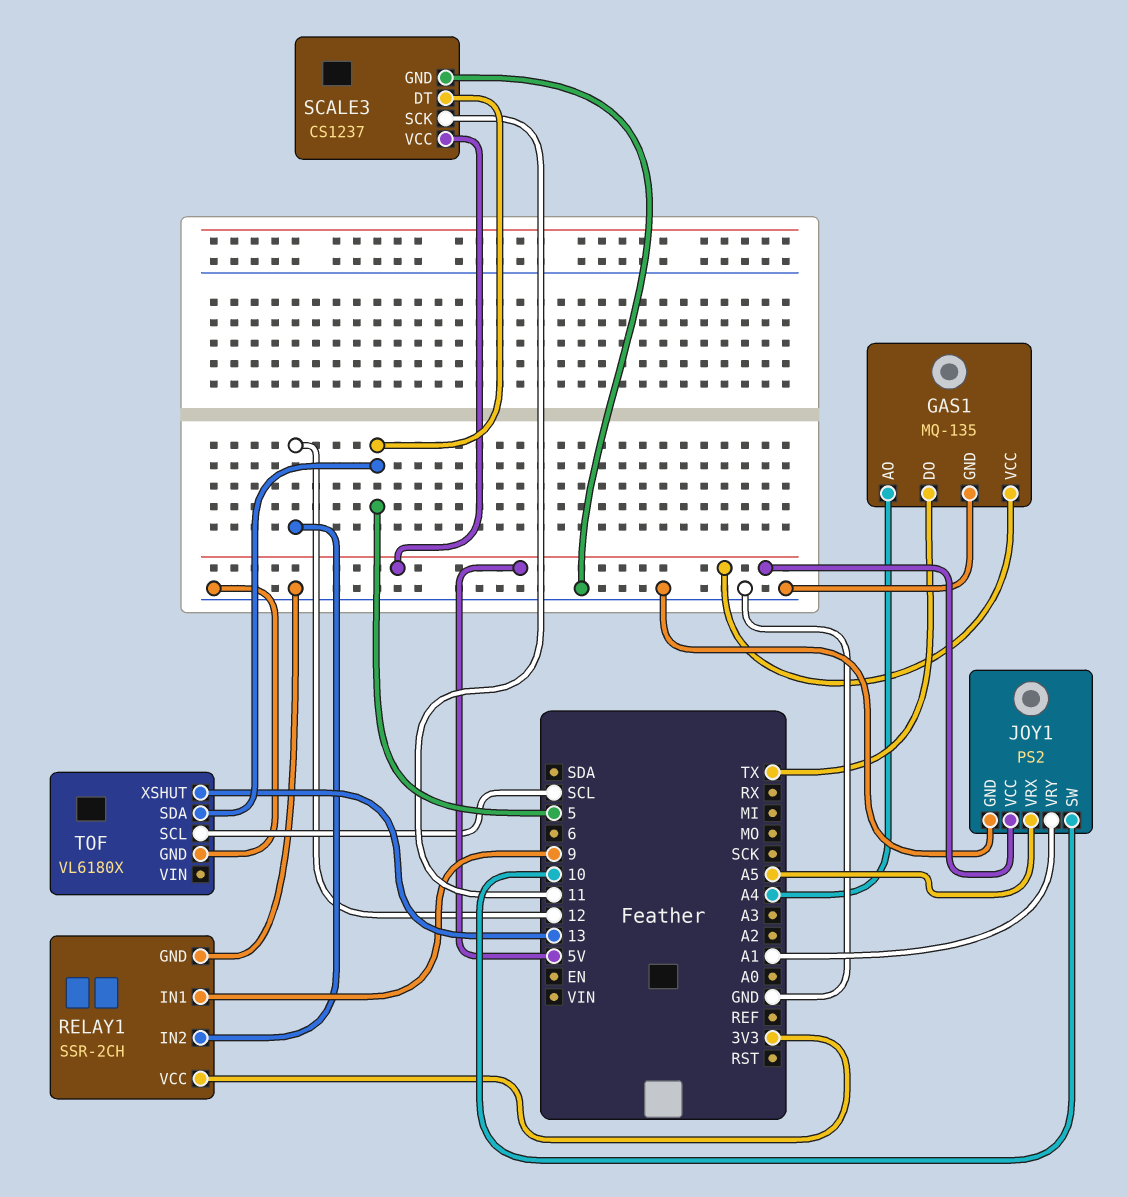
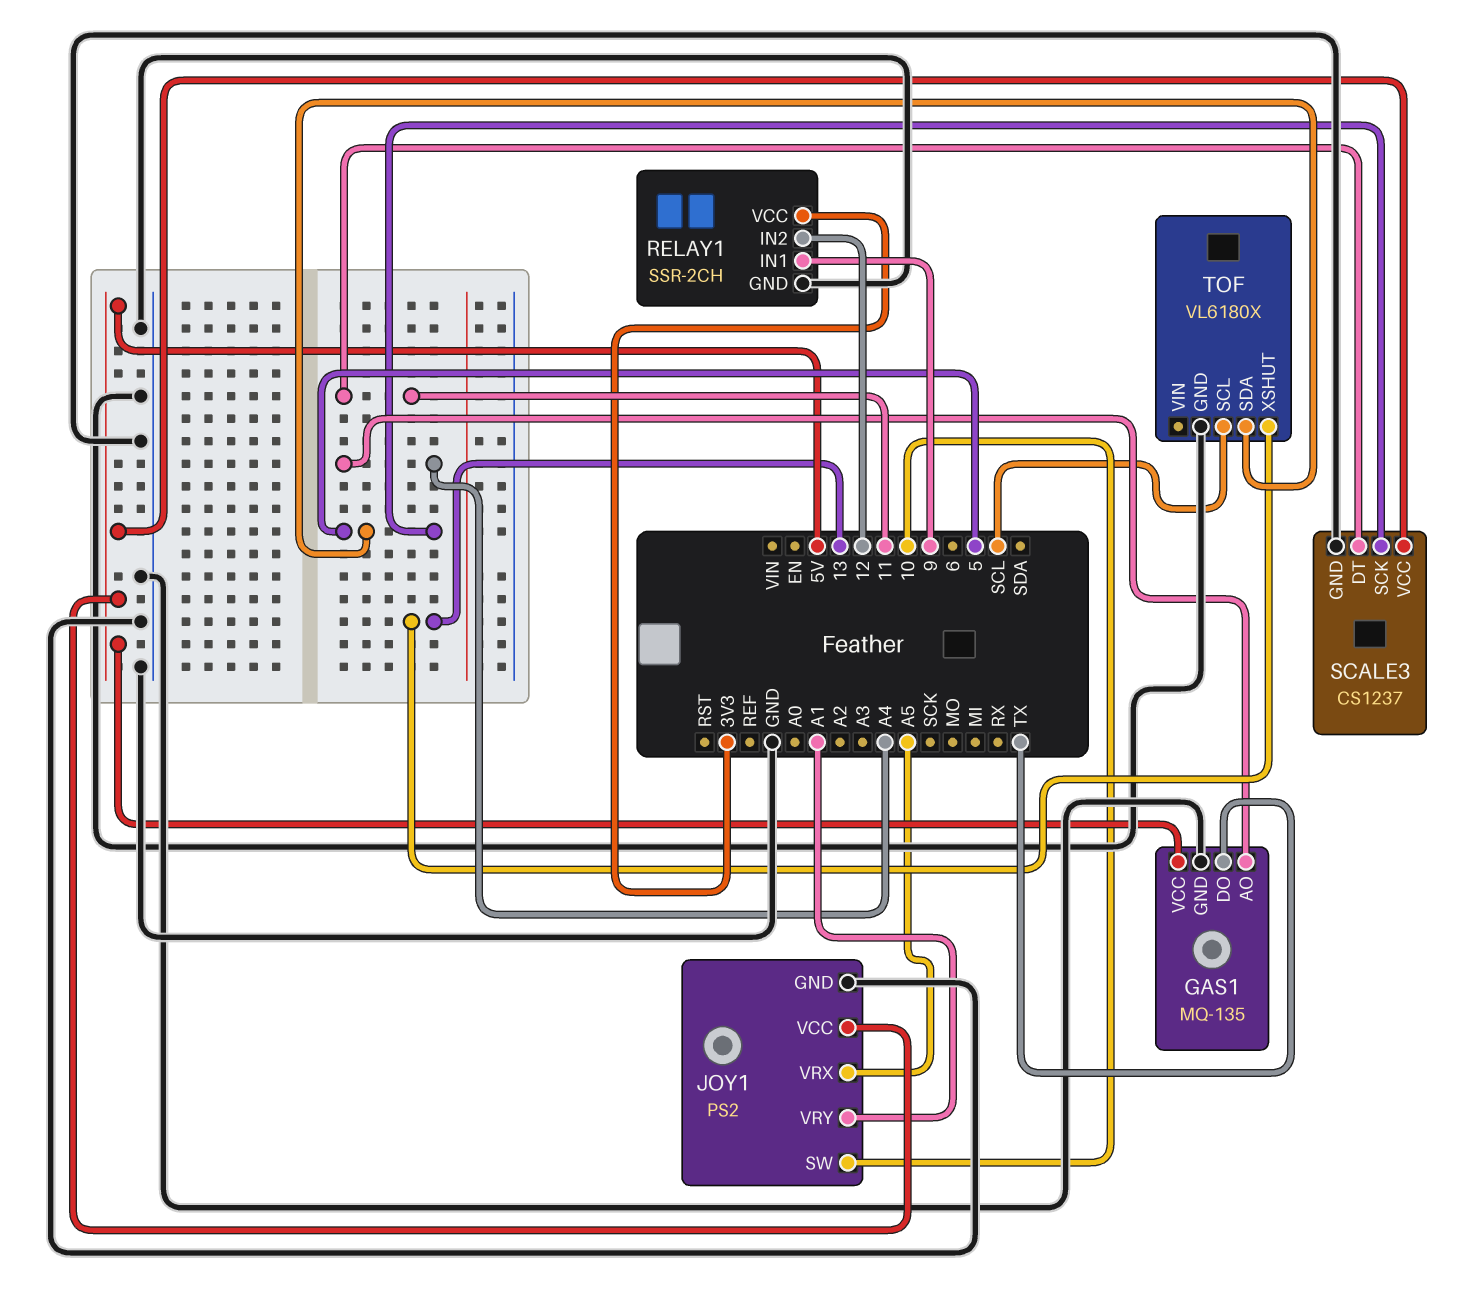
SCALE3 pin DT: 5 -> 11
SCALE3 pin SCK: 11 -> 5

